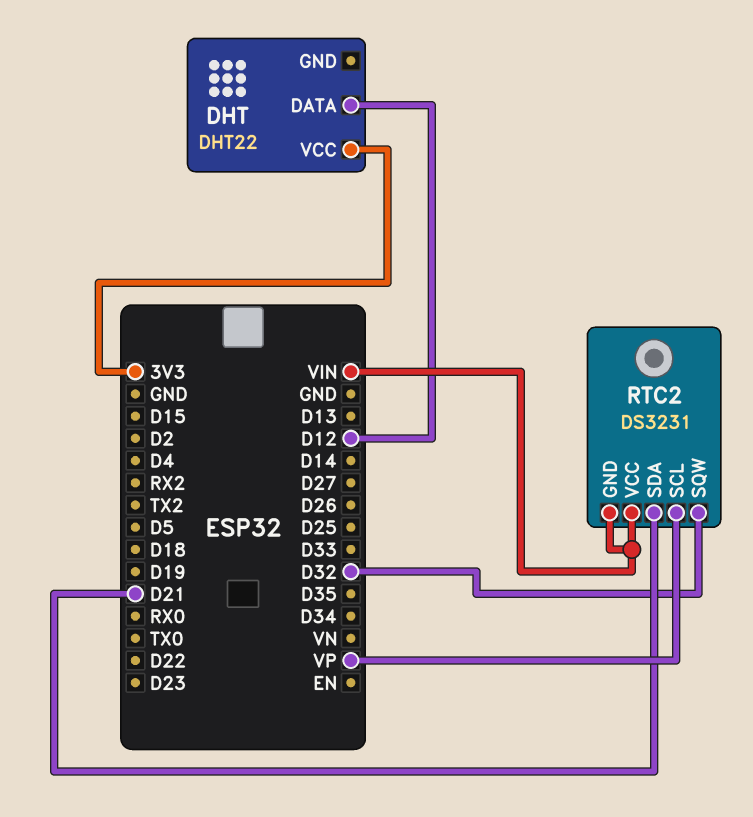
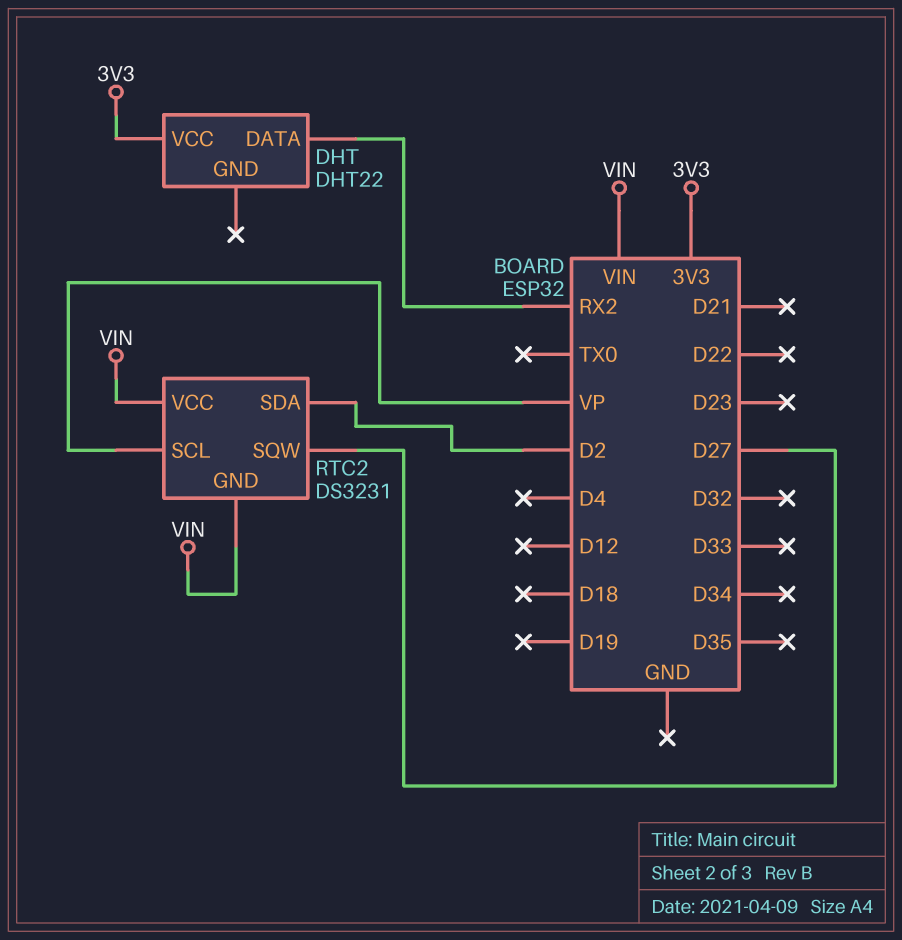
DHT pin DATA: D12 -> RX2
RTC2 pin SDA: D21 -> D2
RTC2 pin SQW: D32 -> D27

